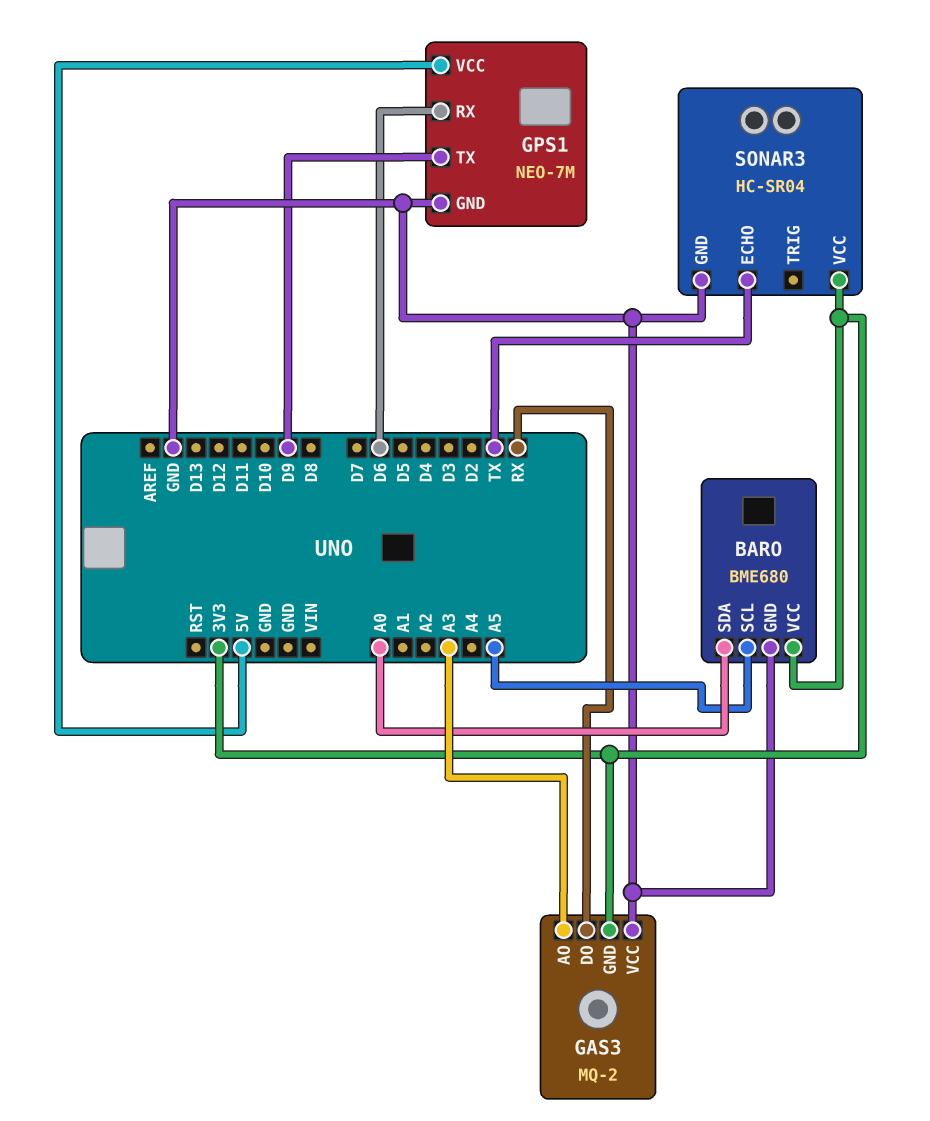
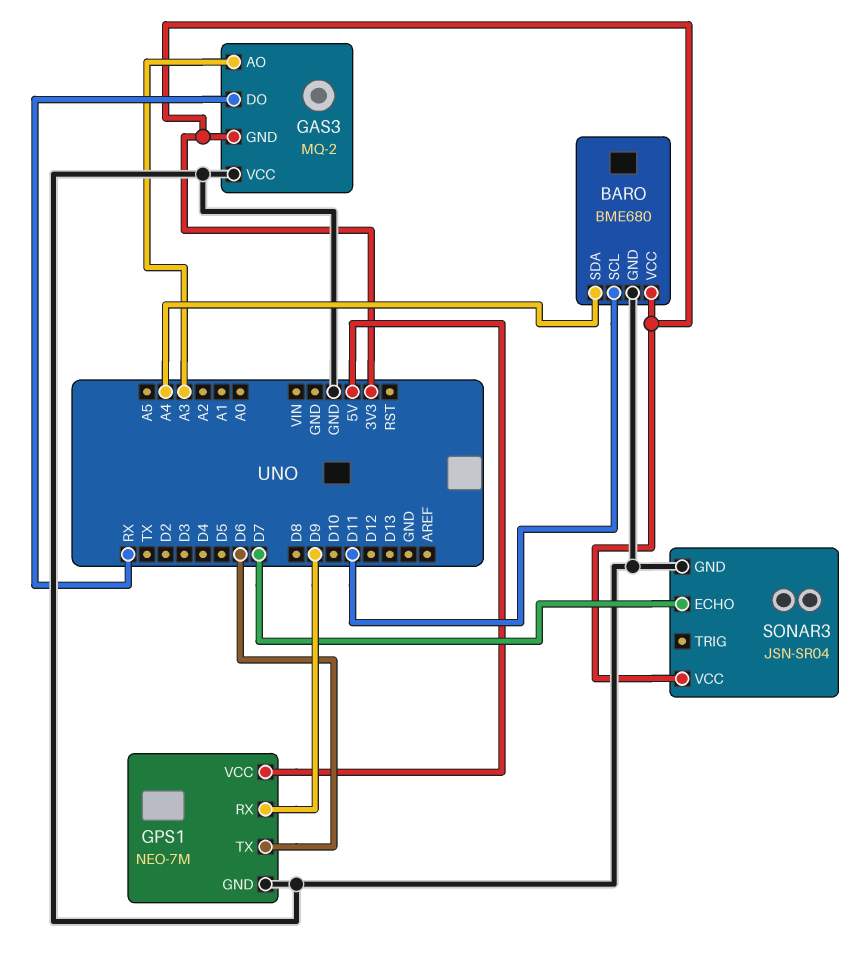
BARO pin SCL: A5 -> D11
BARO pin SDA: A0 -> A4
GPS1 pin RX: D6 -> D9
GPS1 pin TX: D9 -> D6
SONAR3: HC-SR04 -> JSN-SR04
SONAR3 pin ECHO: TX -> D7

